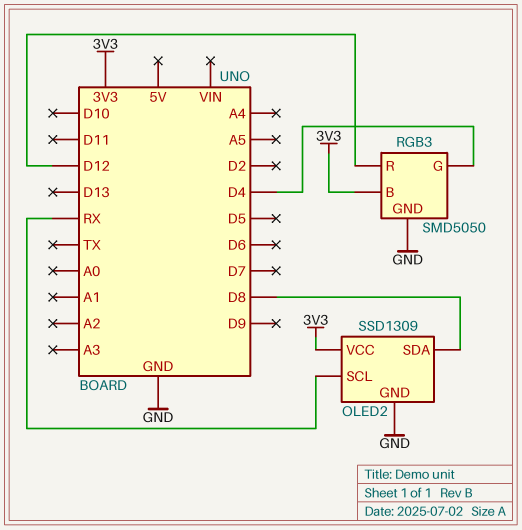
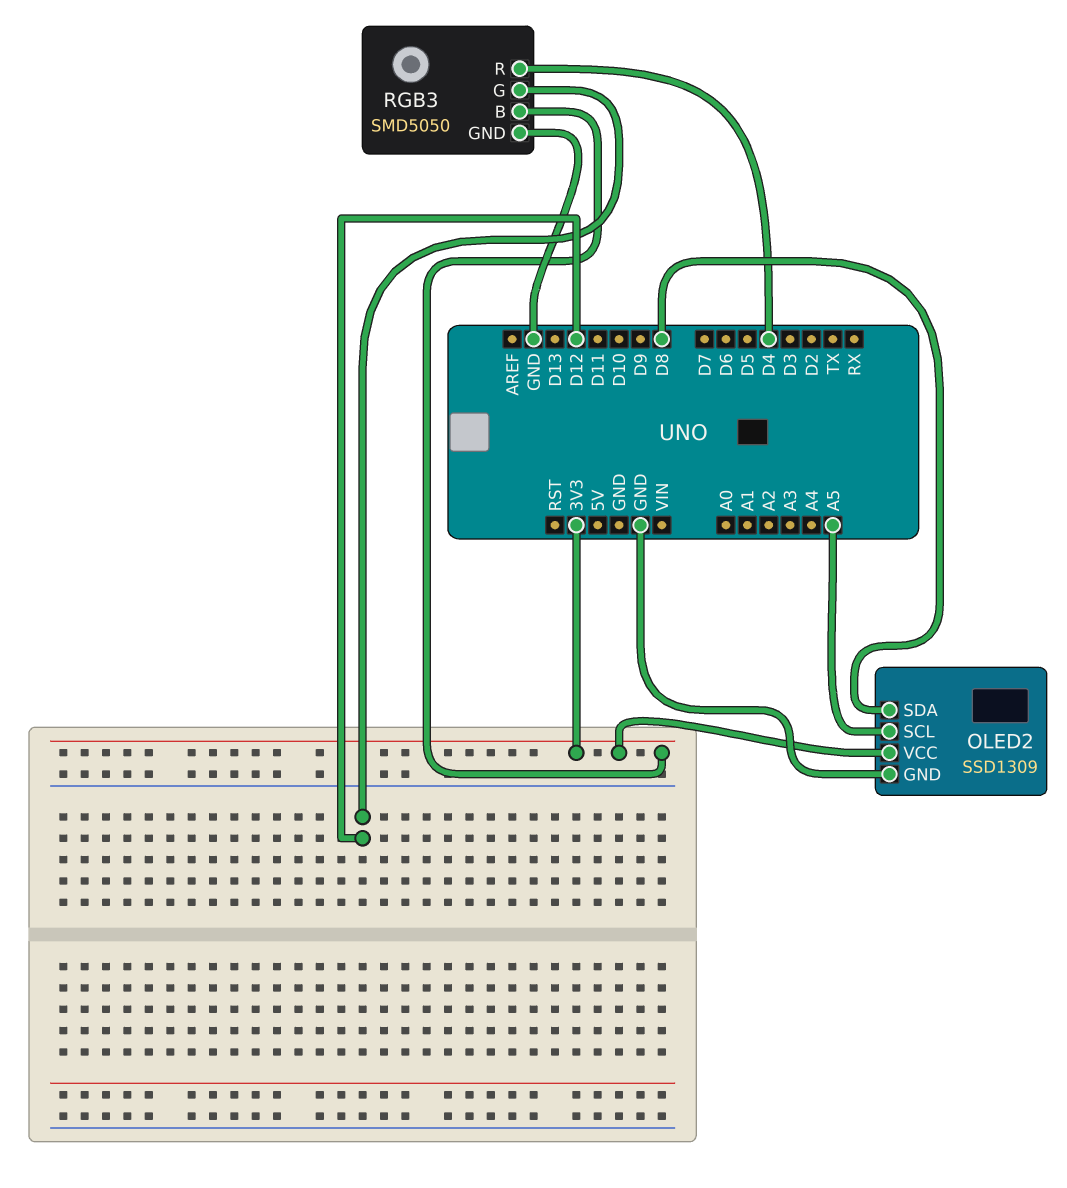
OLED2 pin SCL: RX -> A5
RGB3 pin G: D4 -> D12
RGB3 pin R: D12 -> D4

